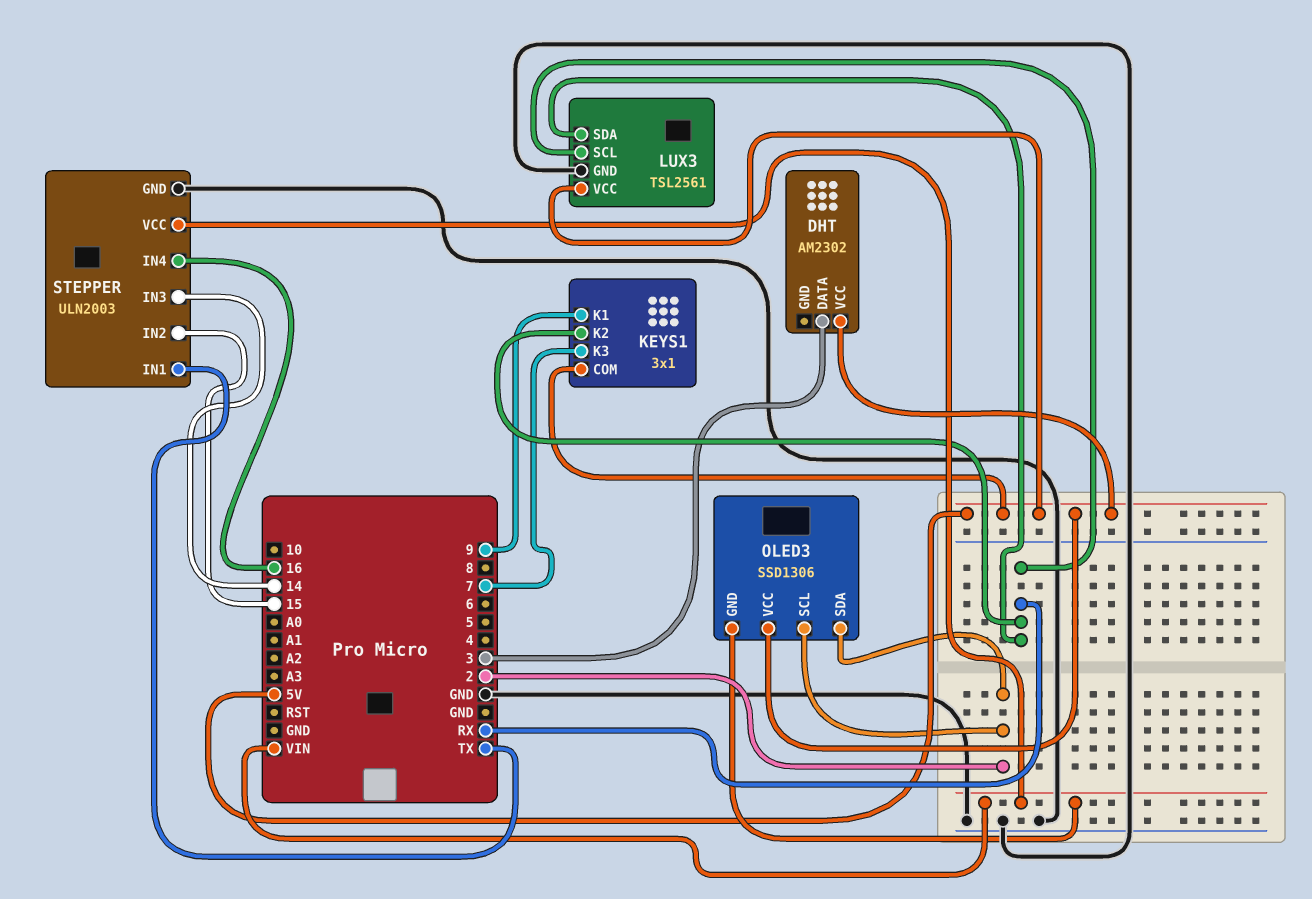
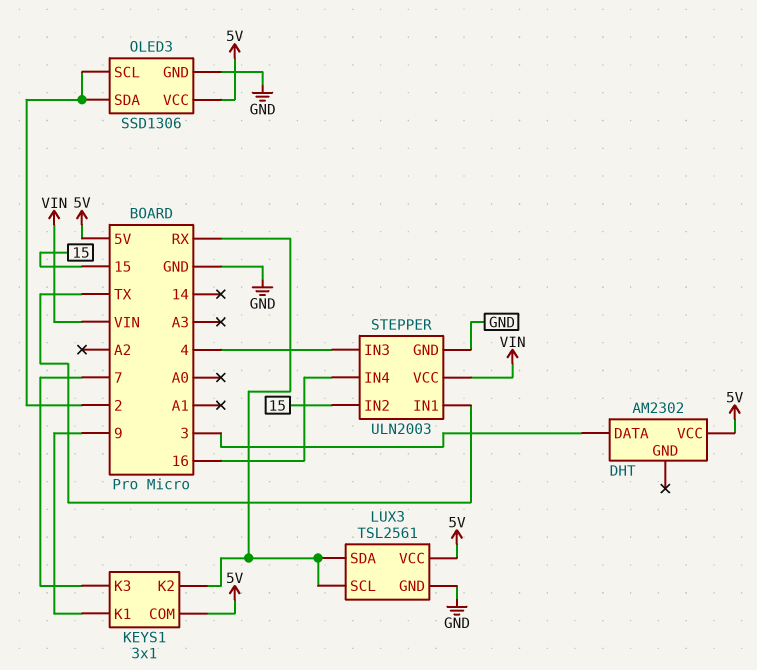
OLED3 pin GND: VIN -> GND
STEPPER pin IN3: 14 -> 4

